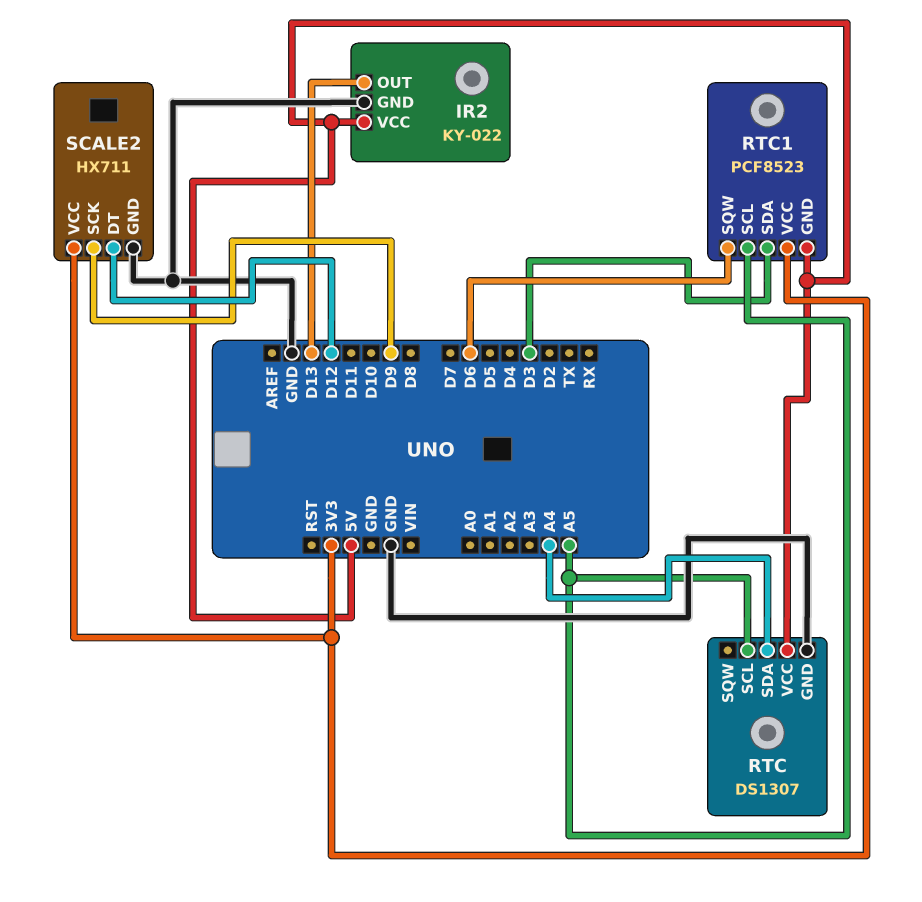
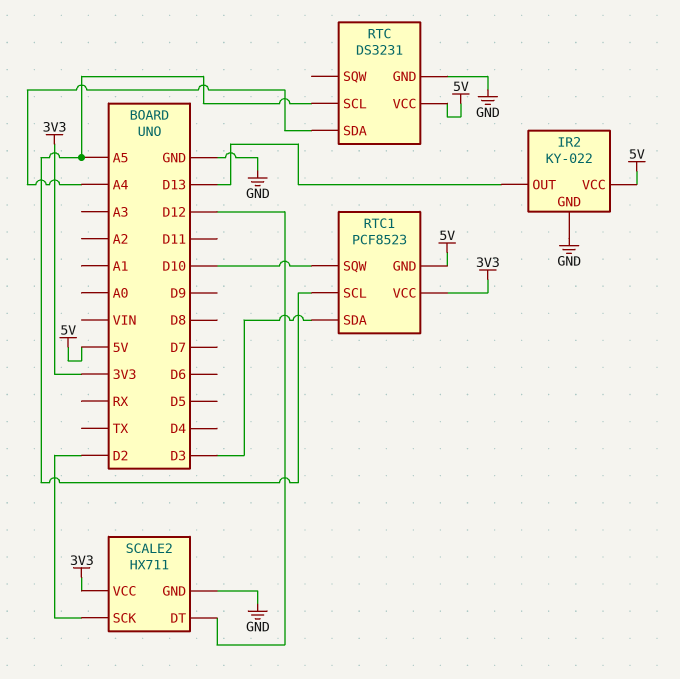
RTC: DS1307 -> DS3231
RTC1 pin SQW: D6 -> D10
SCALE2 pin SCK: D9 -> D2

